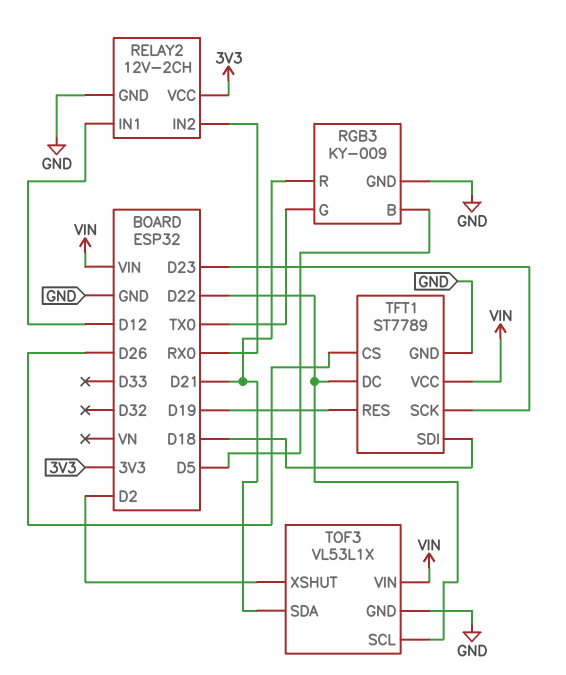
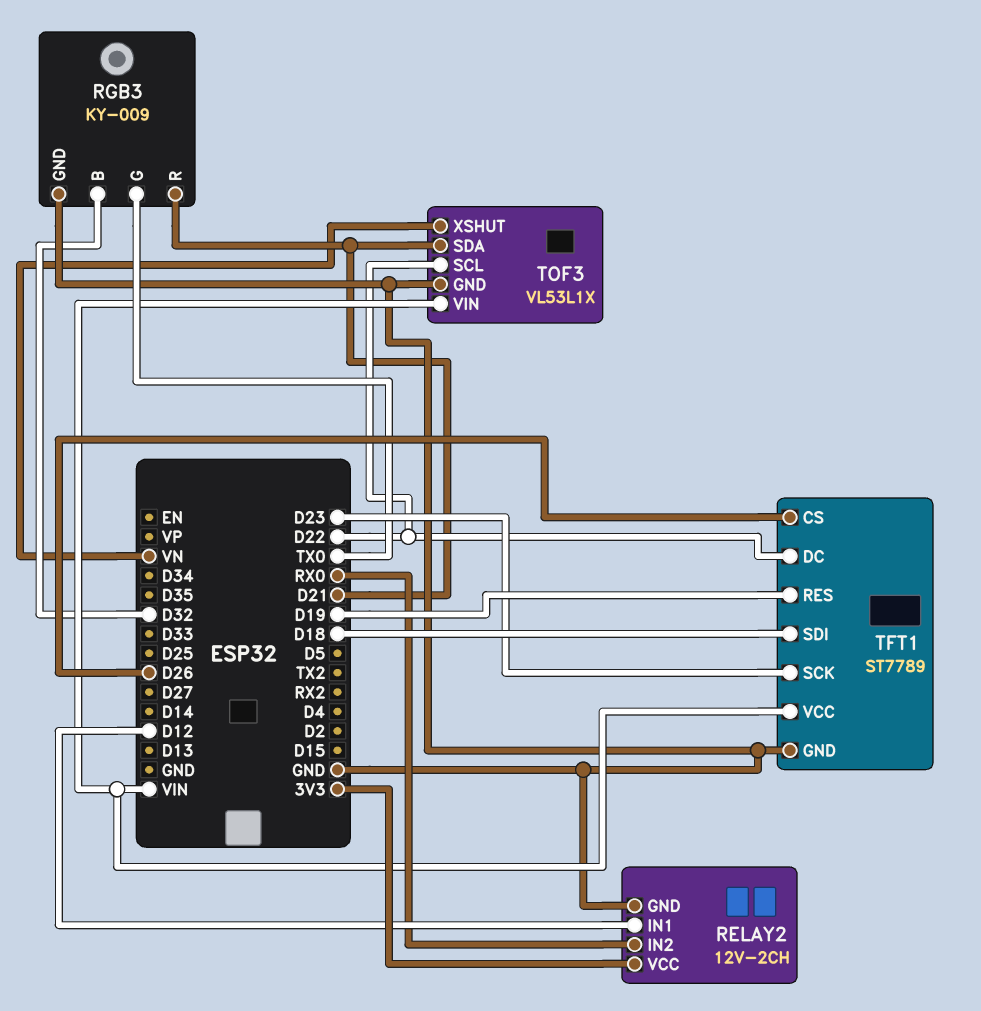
RGB3 pin B: D5 -> D32
TOF3 pin XSHUT: D2 -> VN

